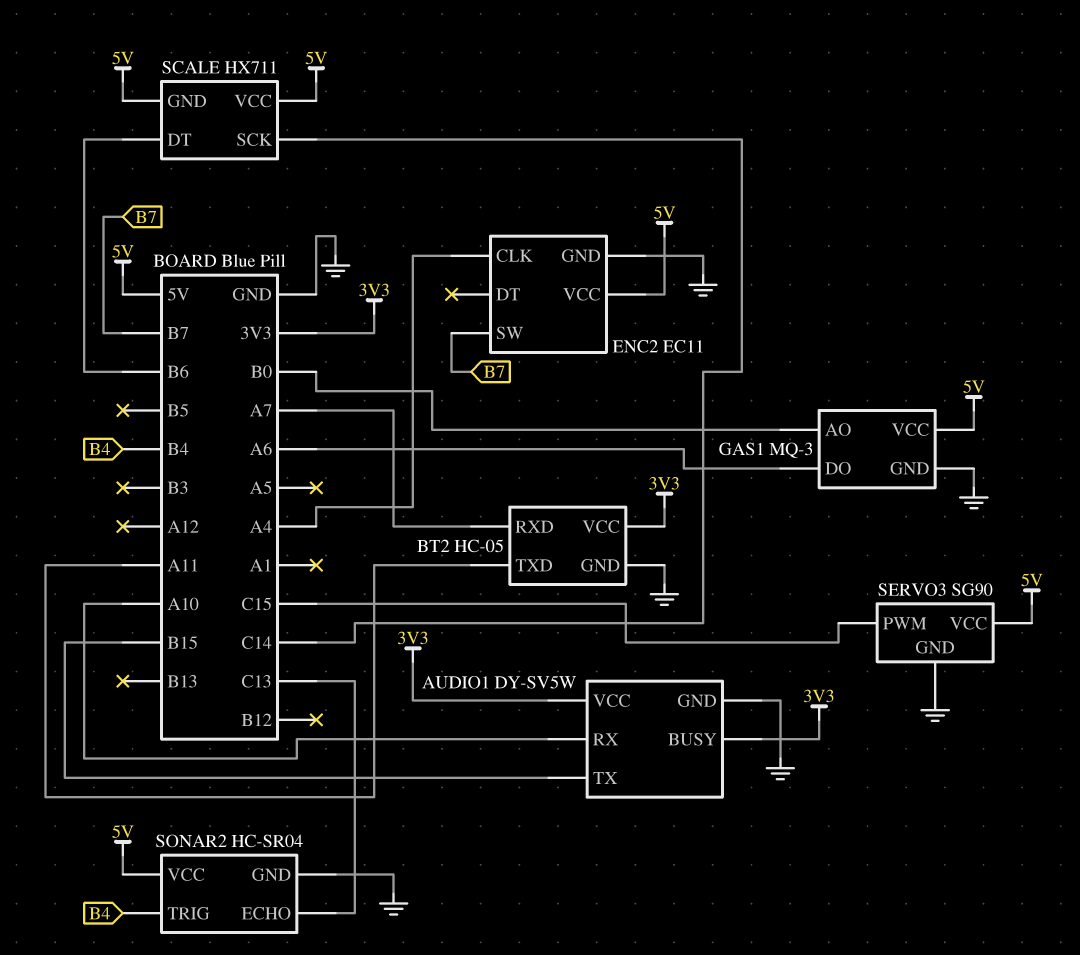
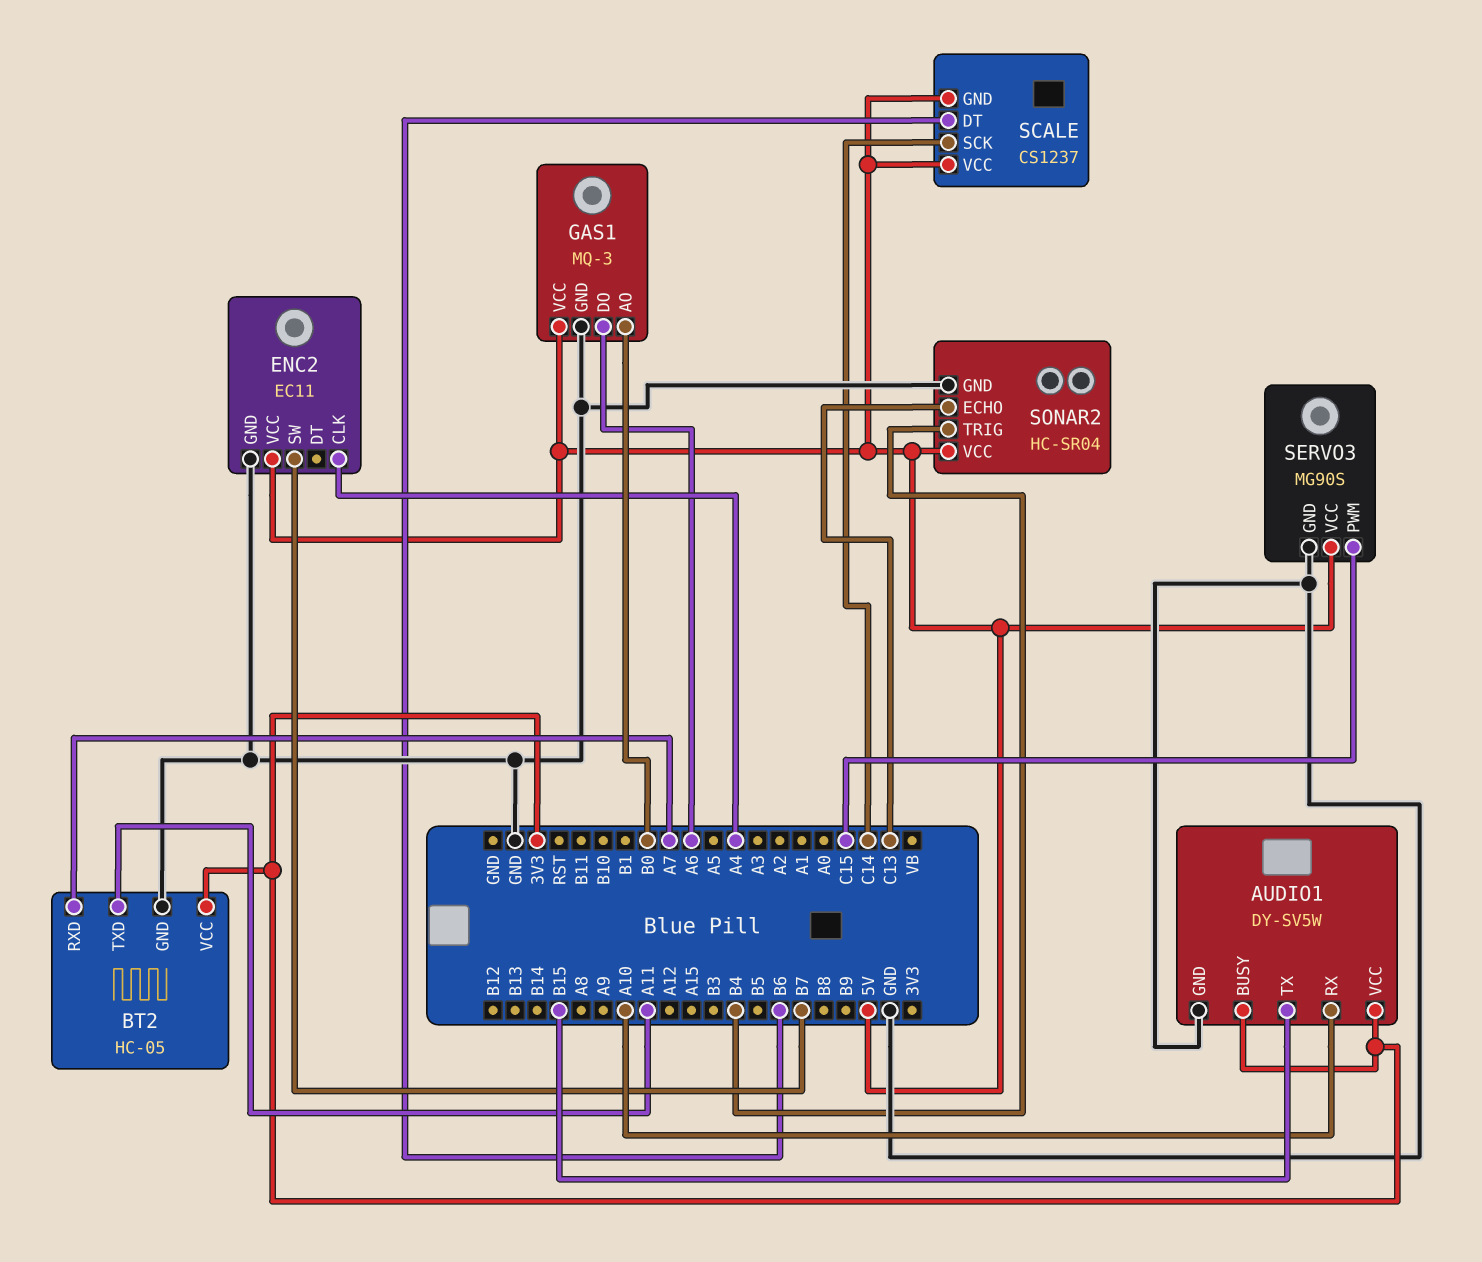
SCALE: HX711 -> CS1237
SERVO3: SG90 -> MG90S

